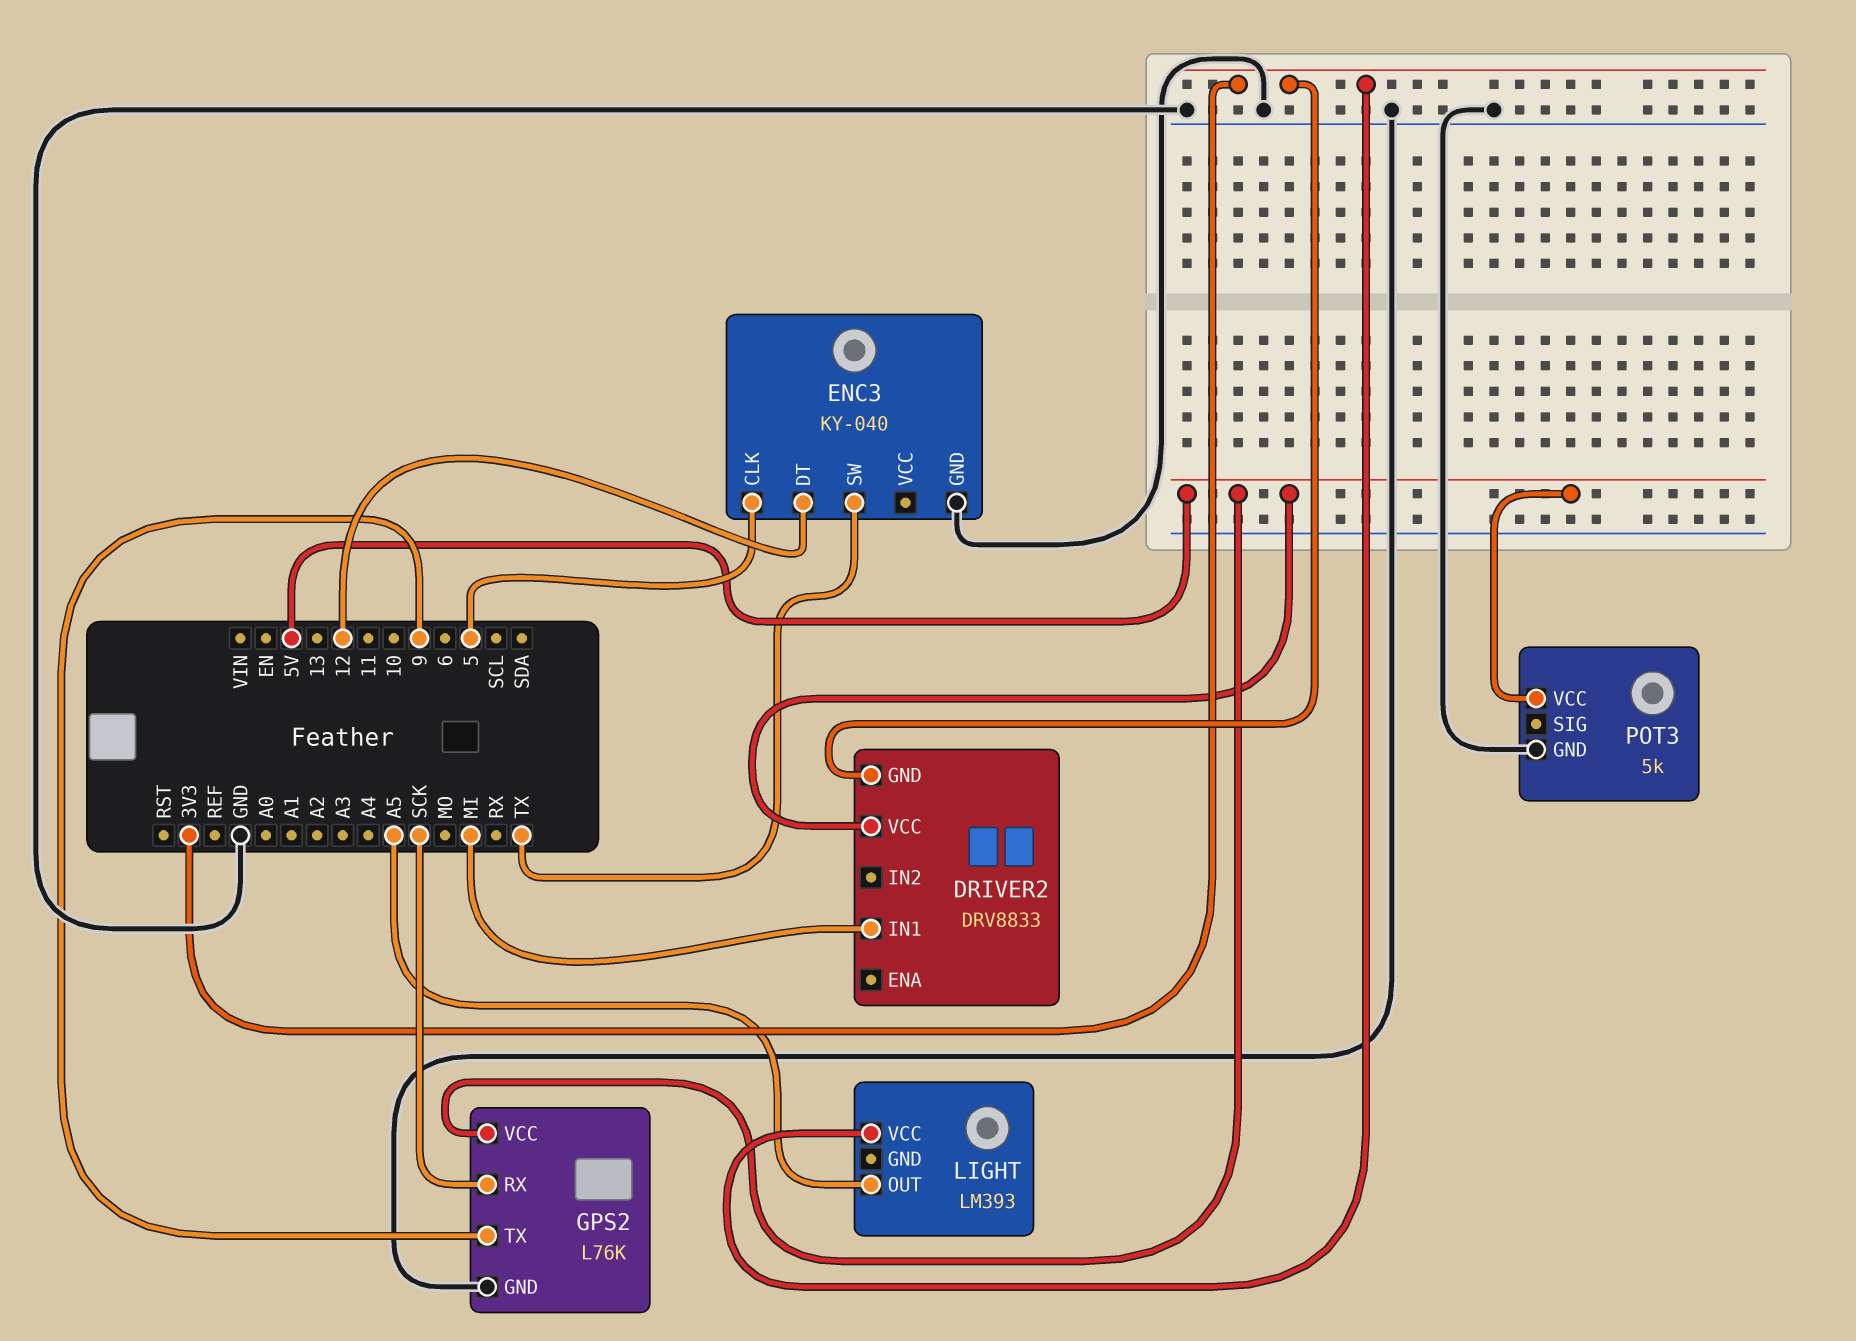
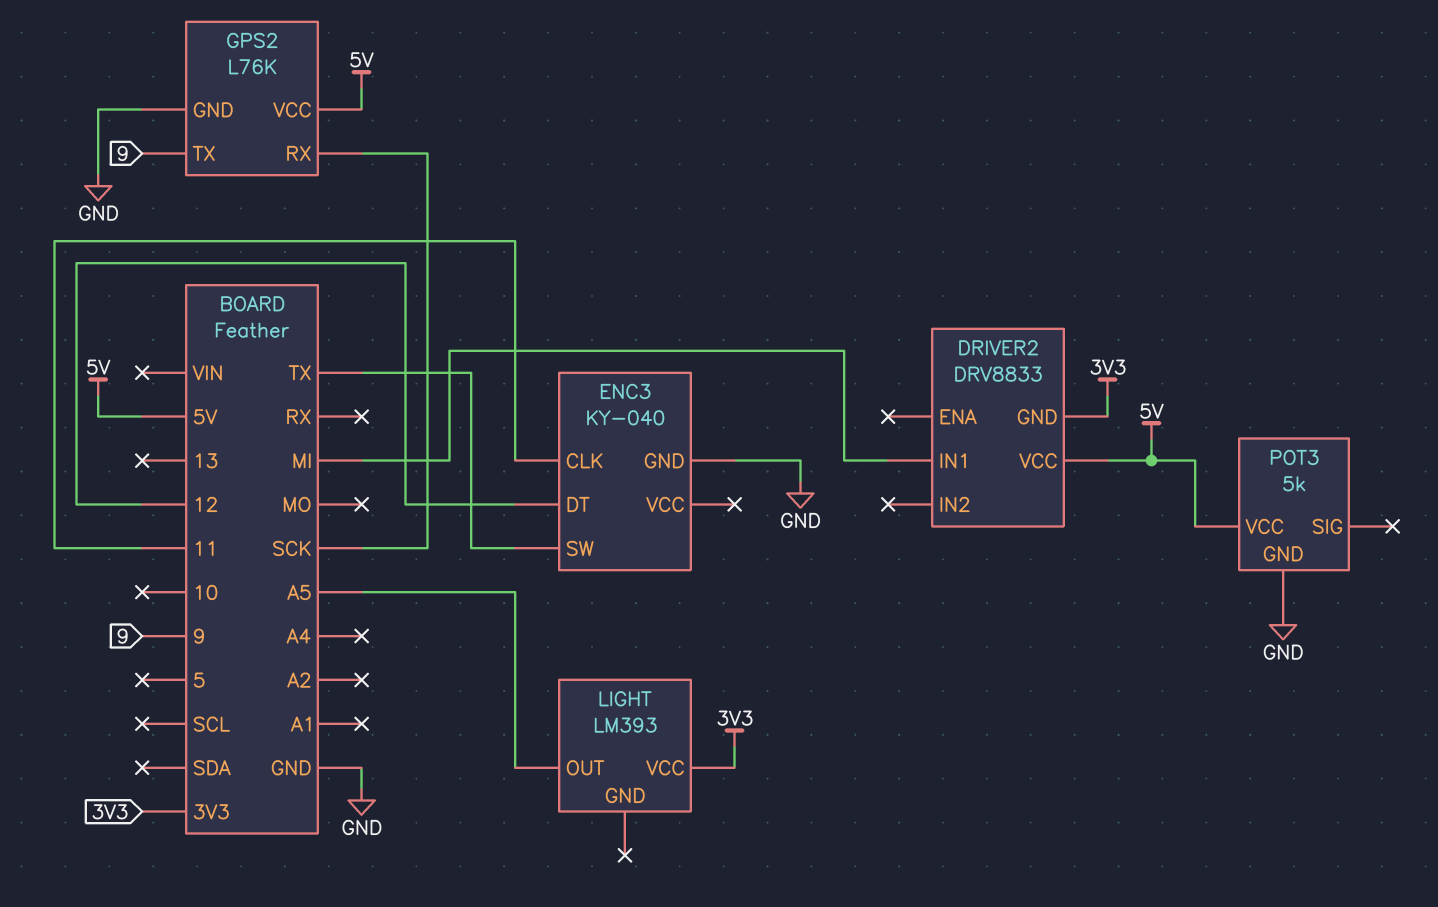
ENC3 pin CLK: 5 -> 11

